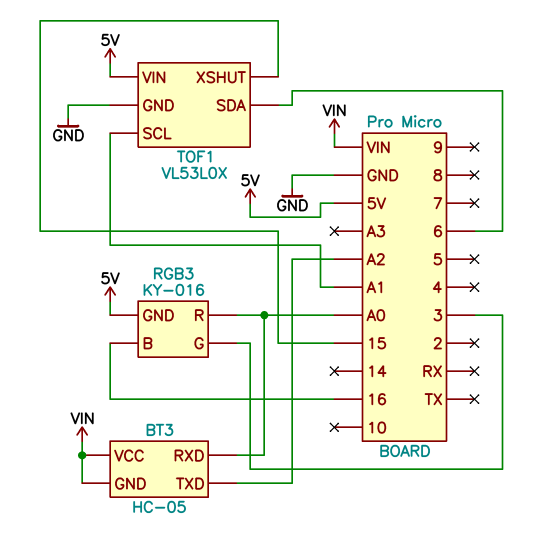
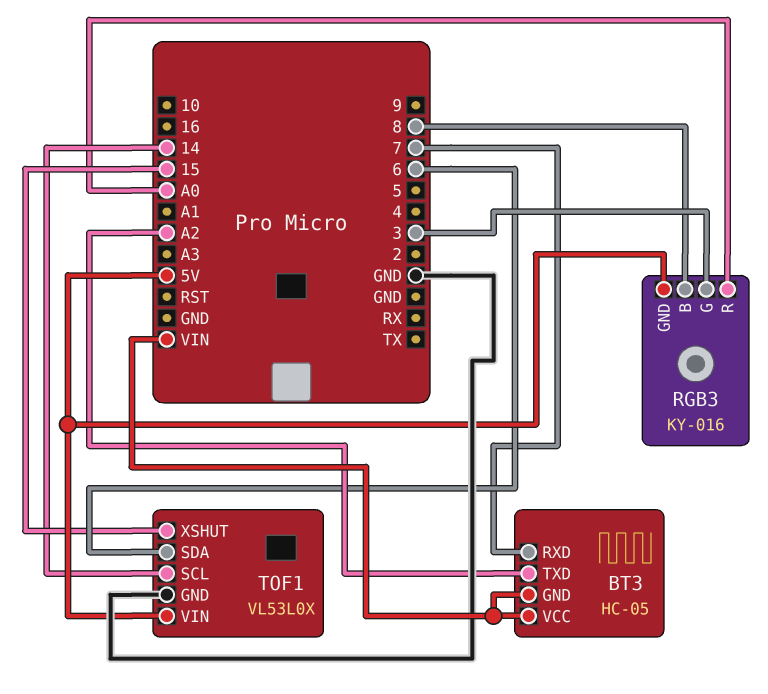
BT3 pin RXD: A0 -> 7
RGB3 pin B: 16 -> 8
TOF1 pin SCL: A1 -> 14

